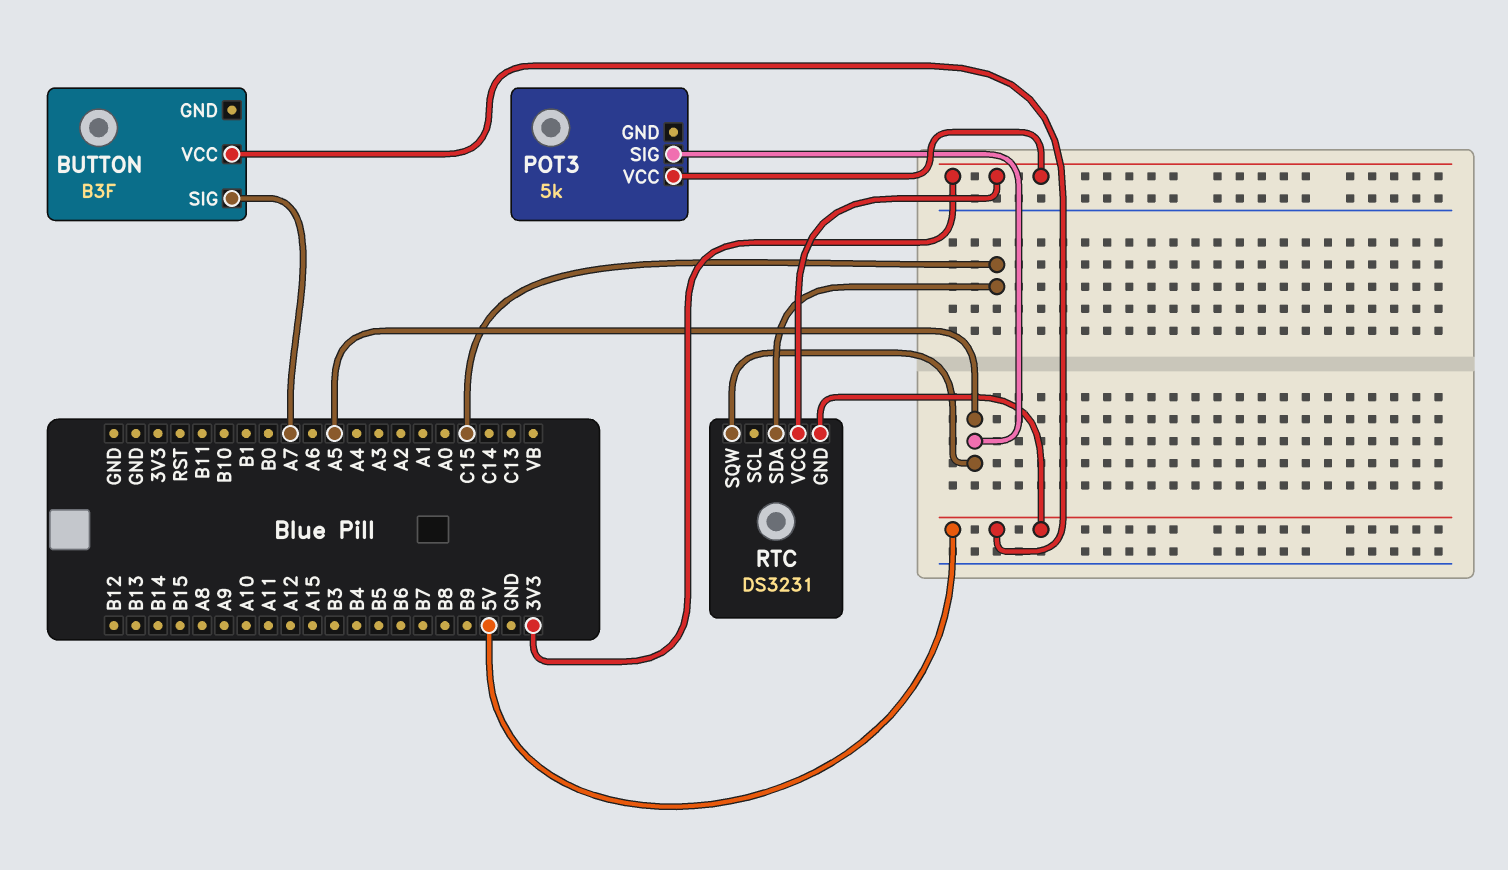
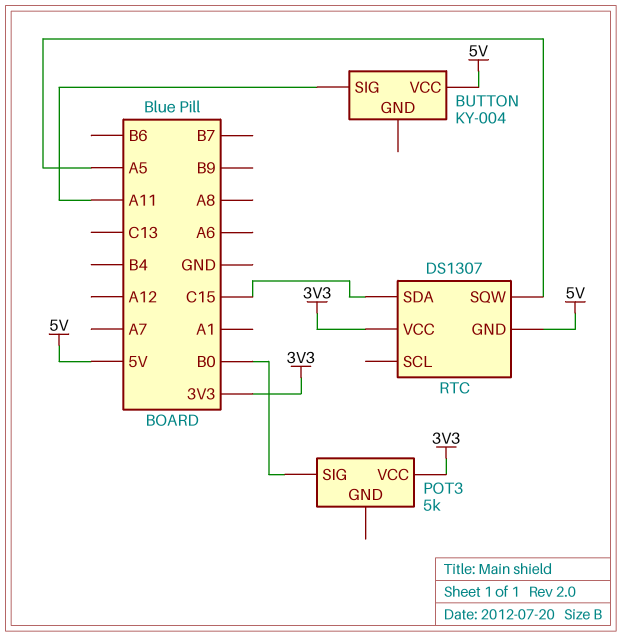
BUTTON: B3F -> KY-004
BUTTON pin SIG: A7 -> A11
POT3 pin SIG: A5 -> B0
RTC: DS3231 -> DS1307

